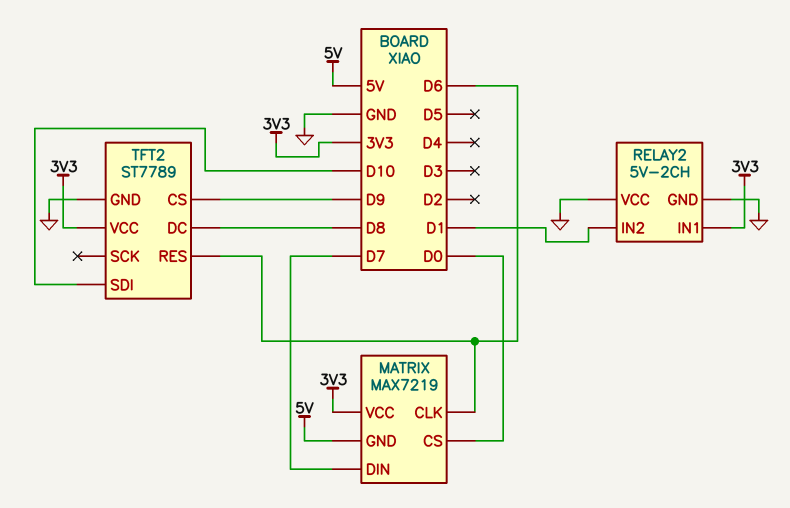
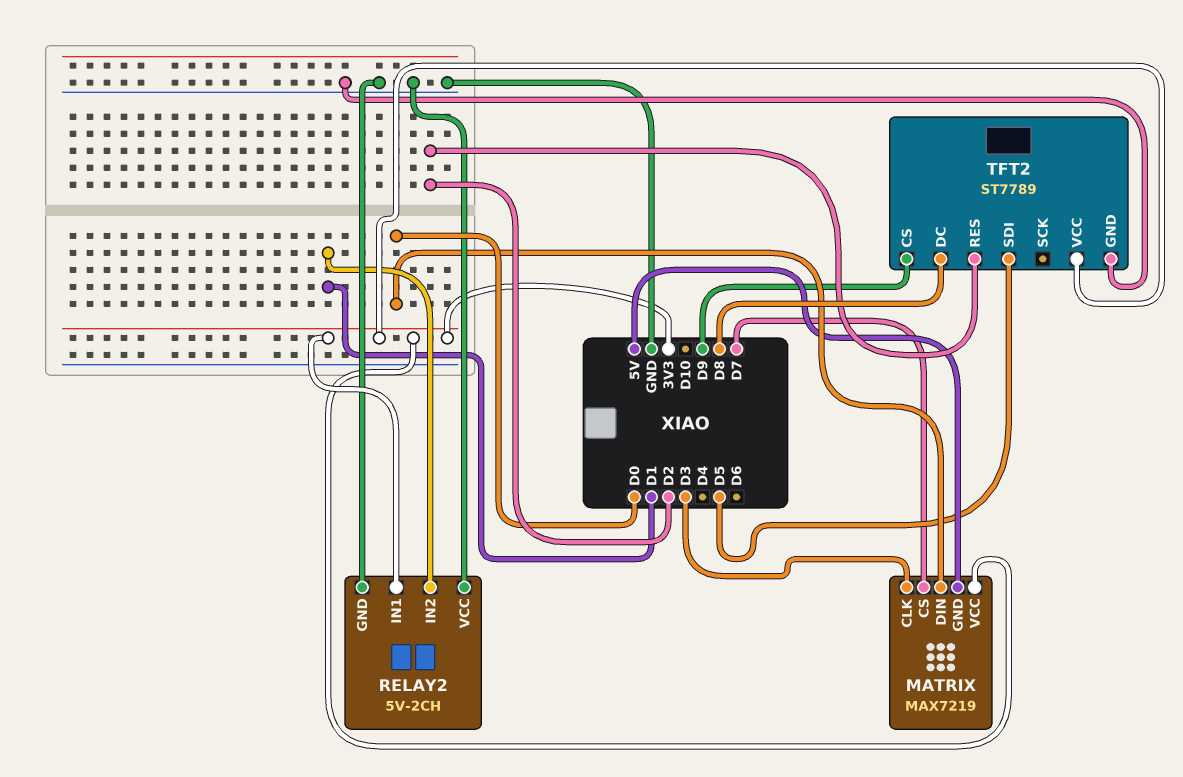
MATRIX pin CLK: D6 -> D3
MATRIX pin CS: D0 -> D7
MATRIX pin DIN: D7 -> D0
TFT2 pin RES: D6 -> D2
TFT2 pin SDI: D10 -> D5

